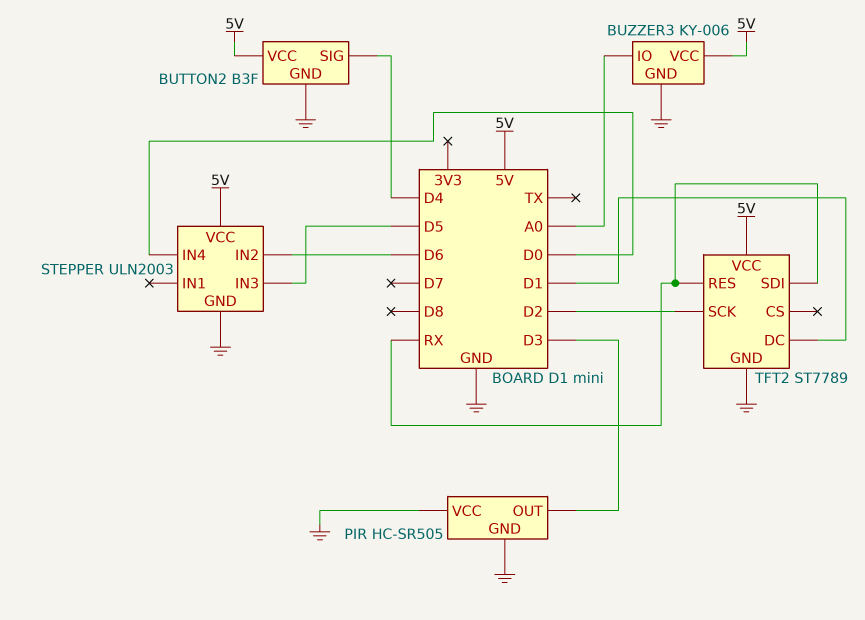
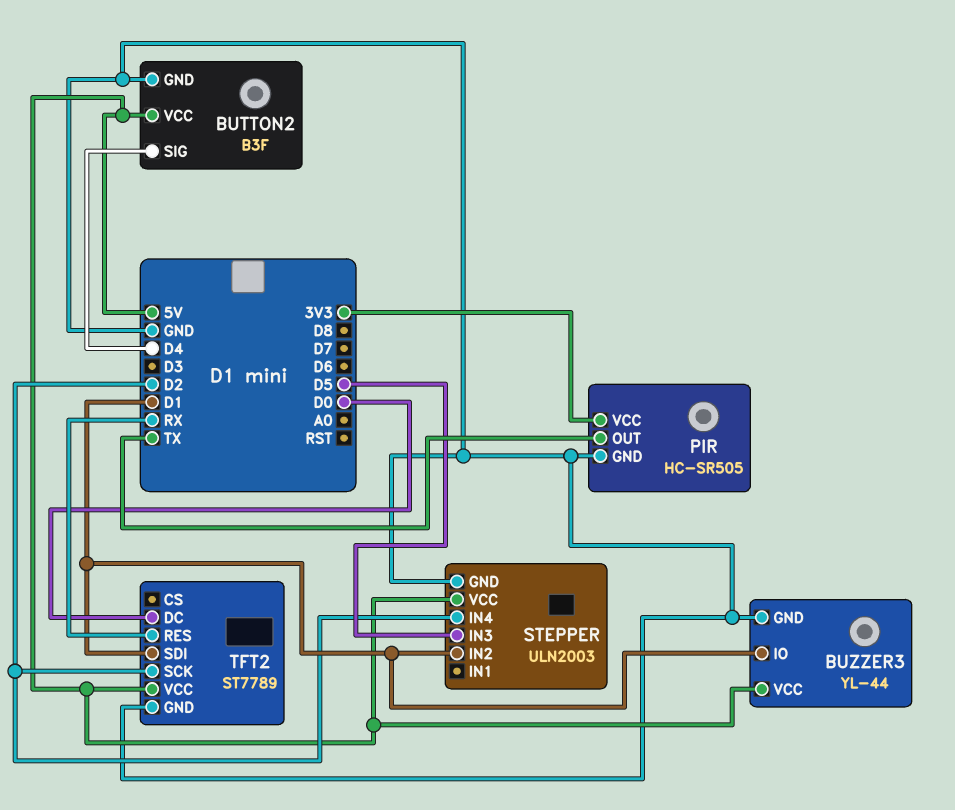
BUZZER3: KY-006 -> YL-44
BUZZER3 pin IO: A0 -> D1
PIR pin OUT: D3 -> TX
PIR pin VCC: GND -> 3V3
STEPPER pin IN2: D6 -> D1
STEPPER pin IN4: D0 -> D2
TFT2 pin DC: D1 -> D0
TFT2 pin SDI: RX -> D1

